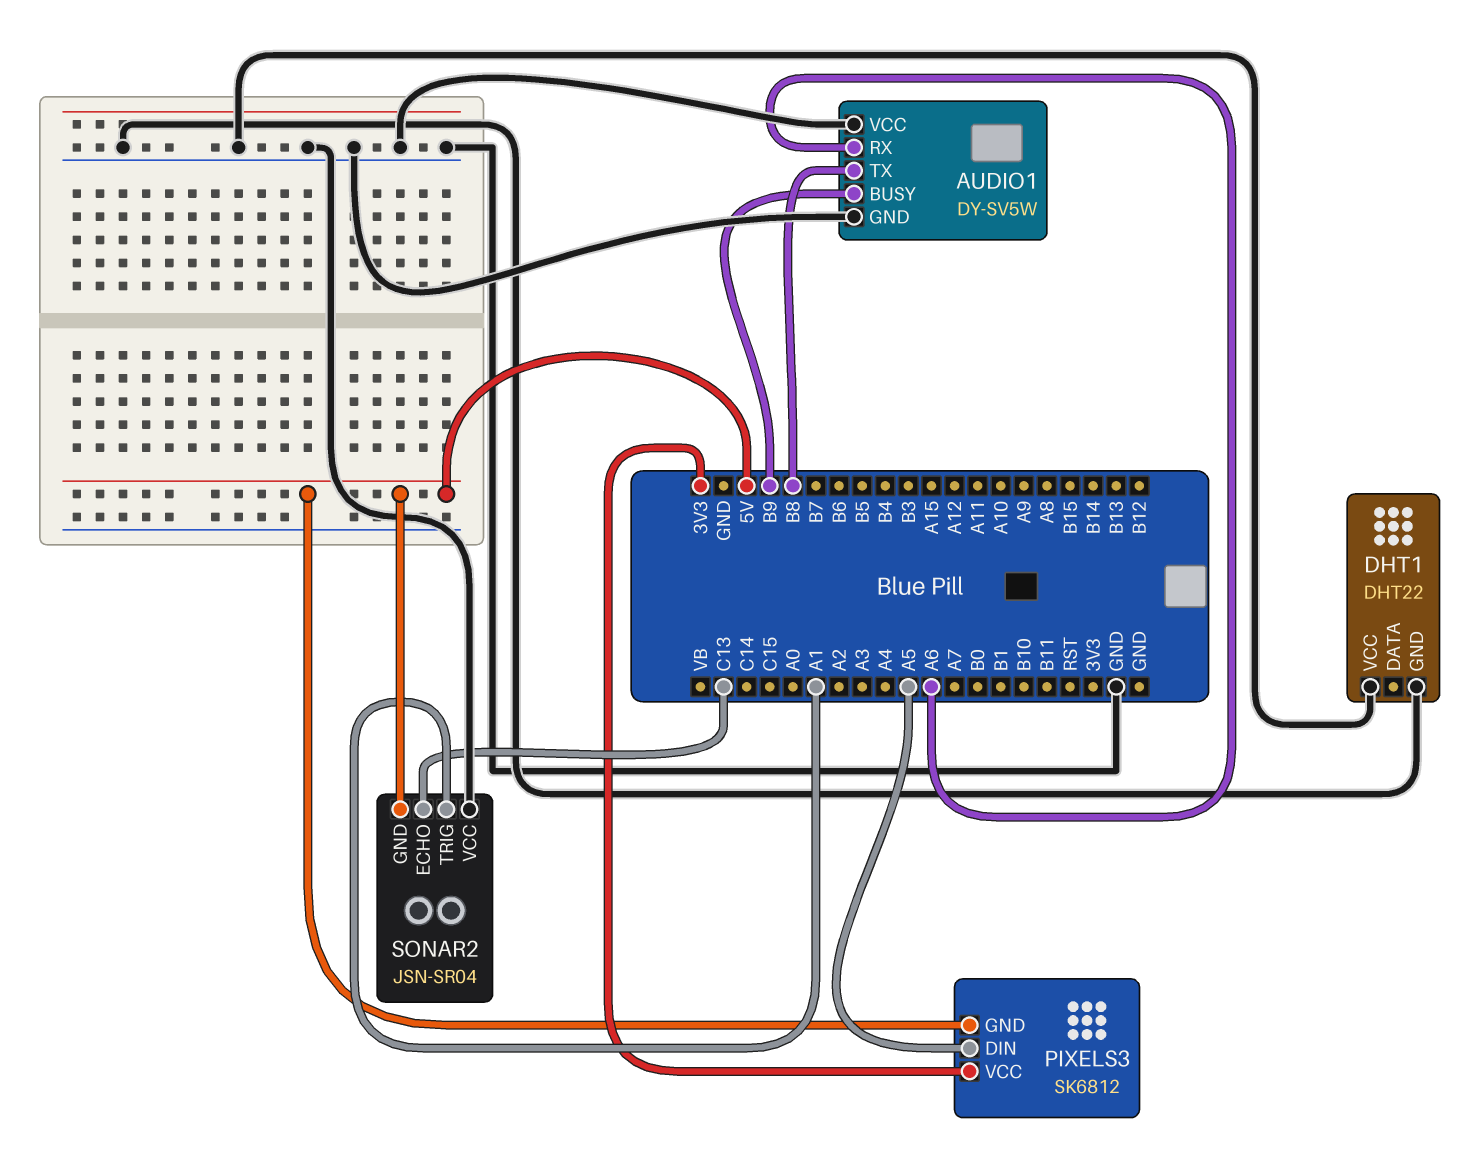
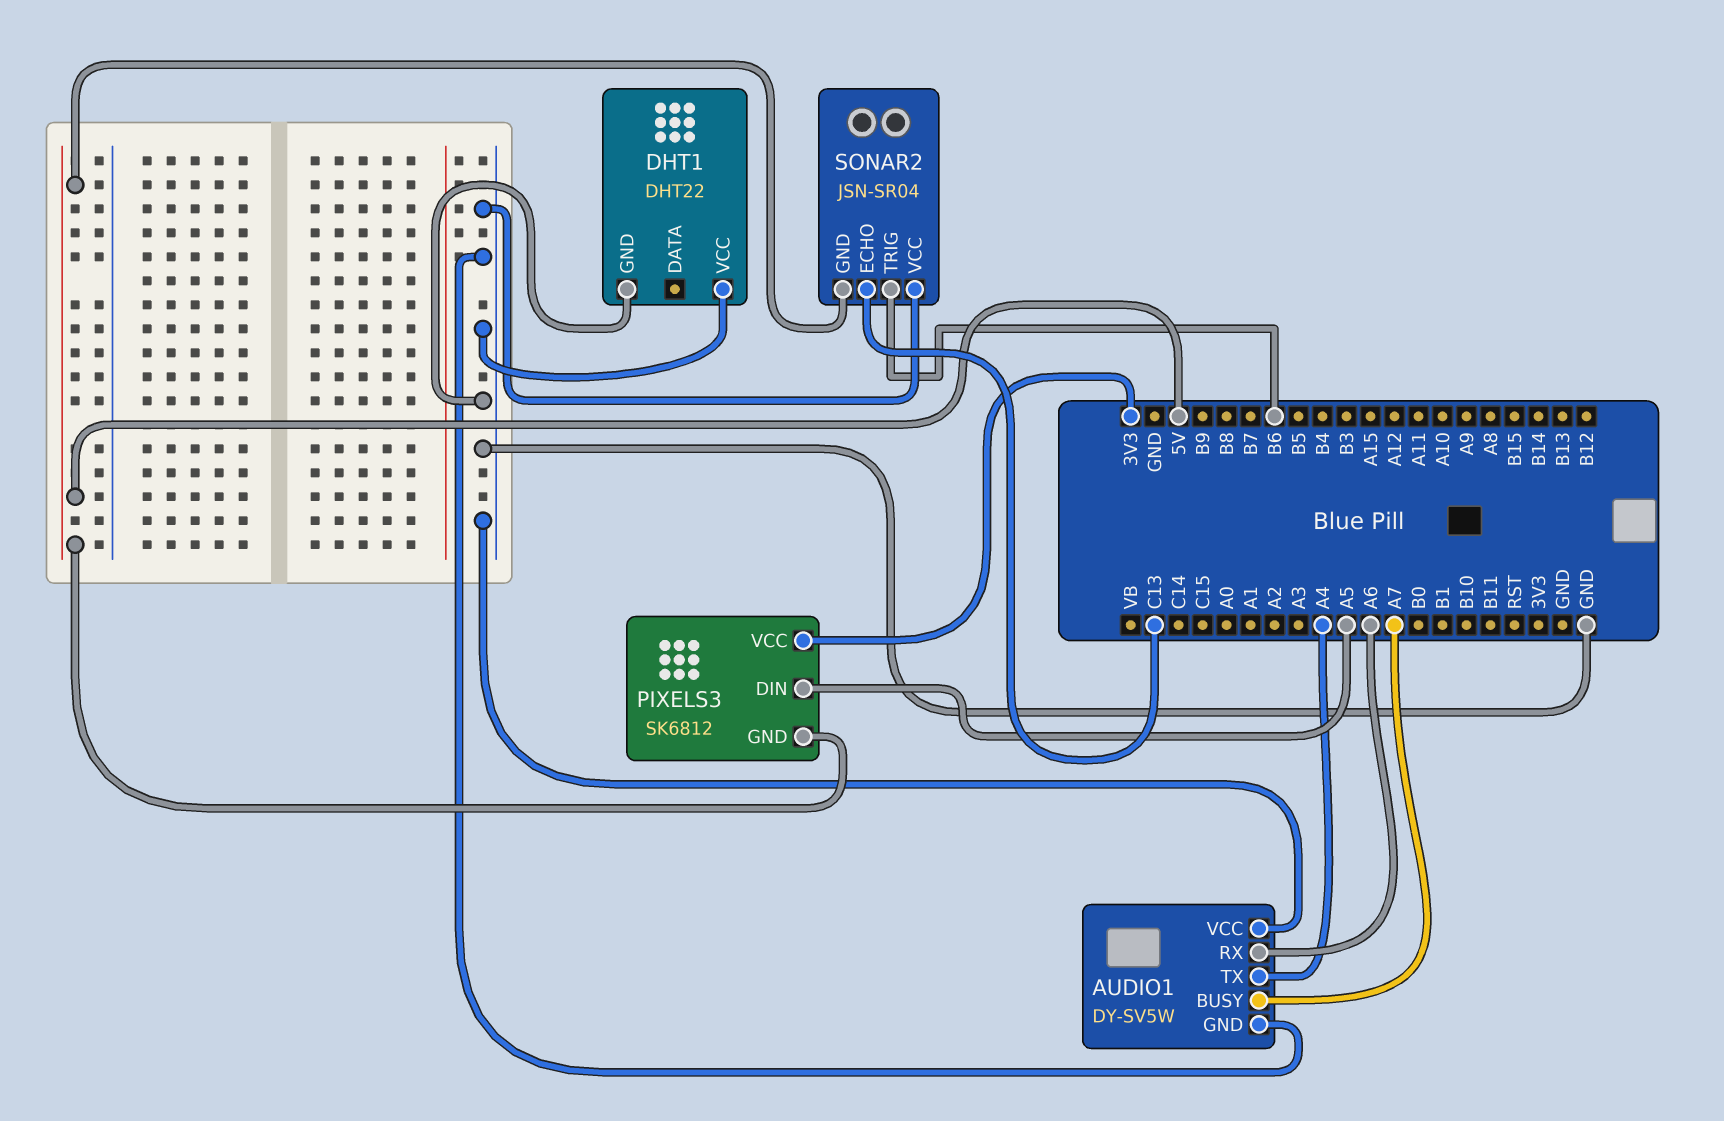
AUDIO1 pin BUSY: B9 -> A7
AUDIO1 pin TX: B8 -> A4
SONAR2 pin TRIG: A1 -> B6

